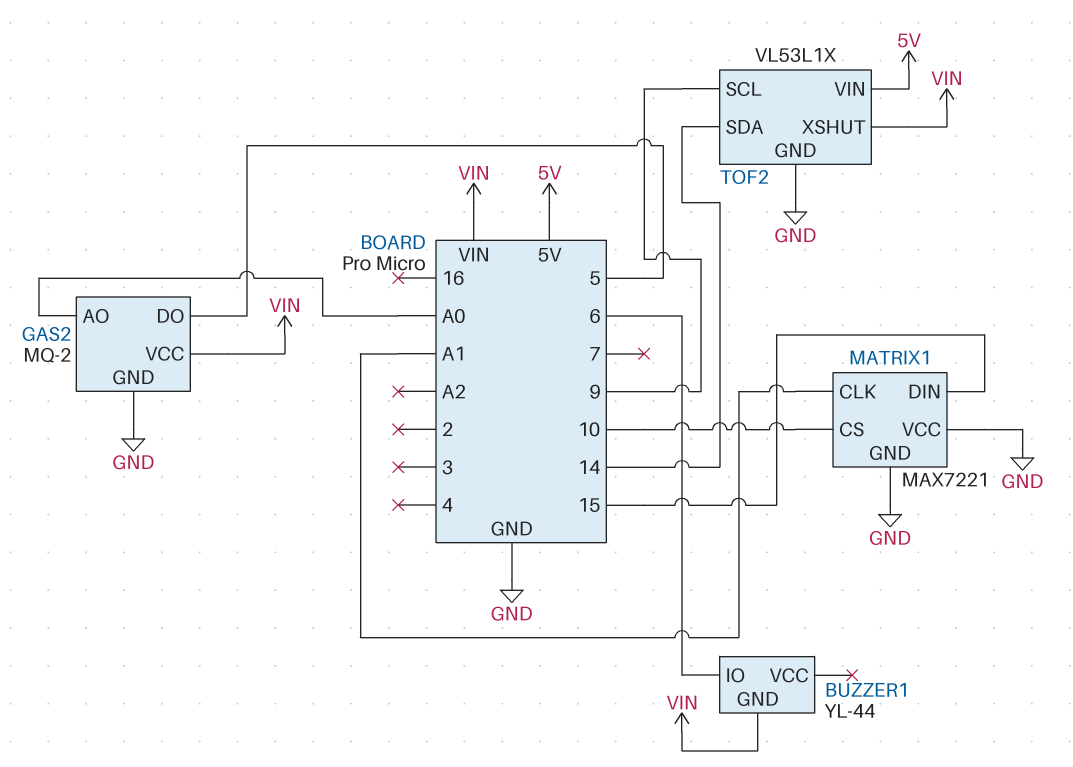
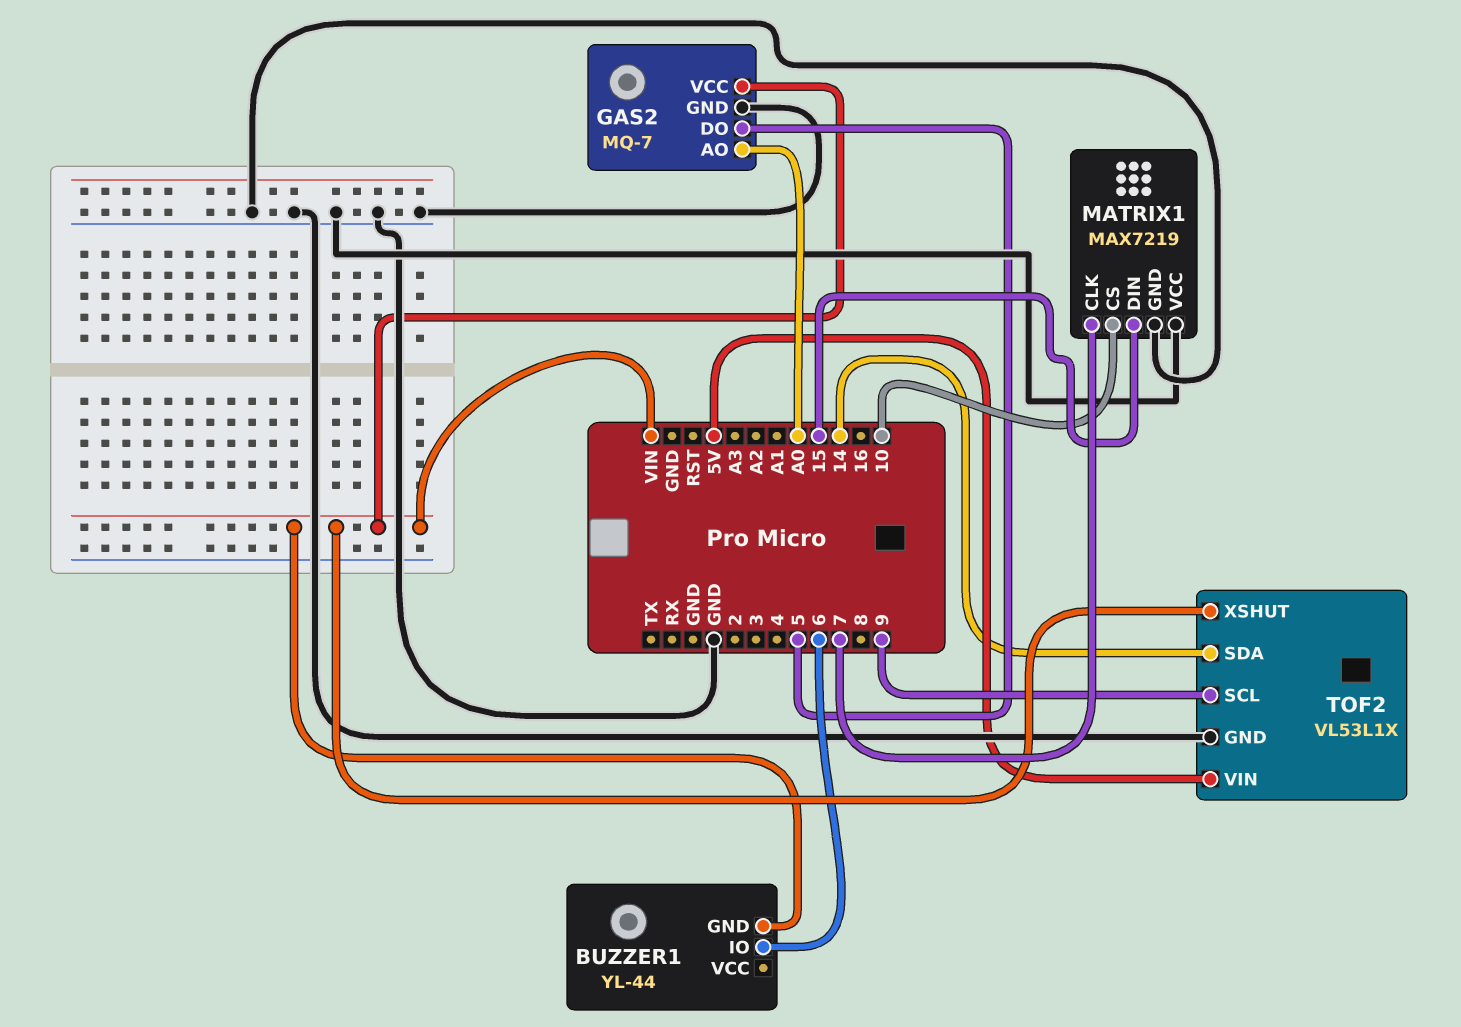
GAS2: MQ-2 -> MQ-7
MATRIX1: MAX7221 -> MAX7219
MATRIX1 pin CLK: A1 -> 7

